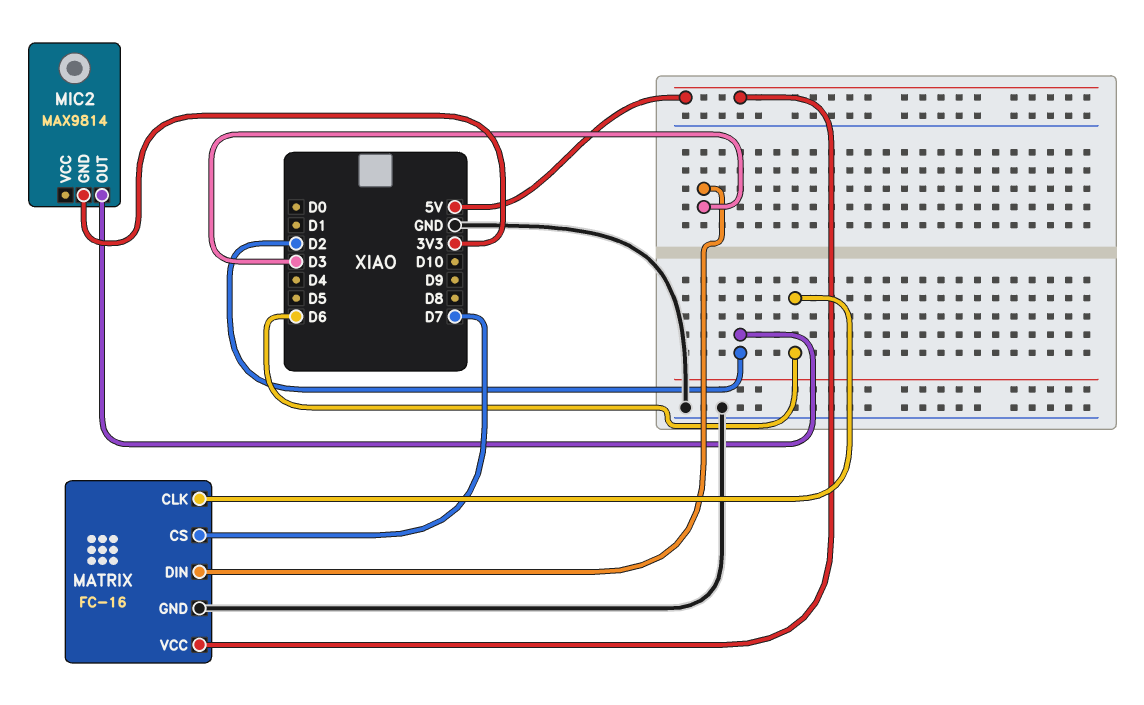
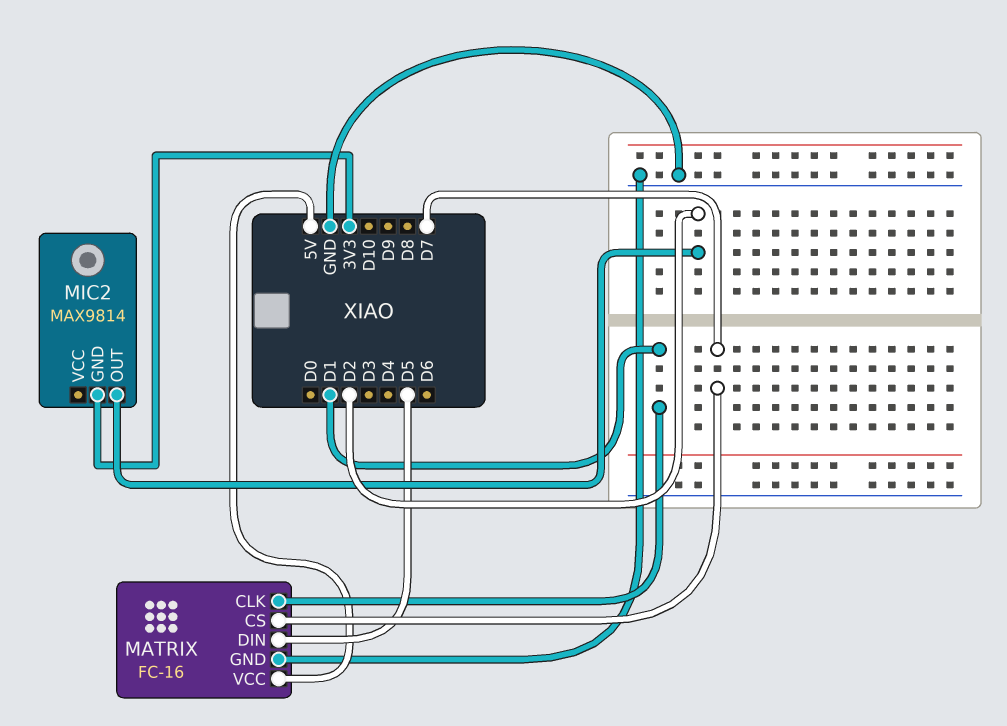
MATRIX pin CLK: D6 -> D1
MATRIX pin DIN: D3 -> D5

